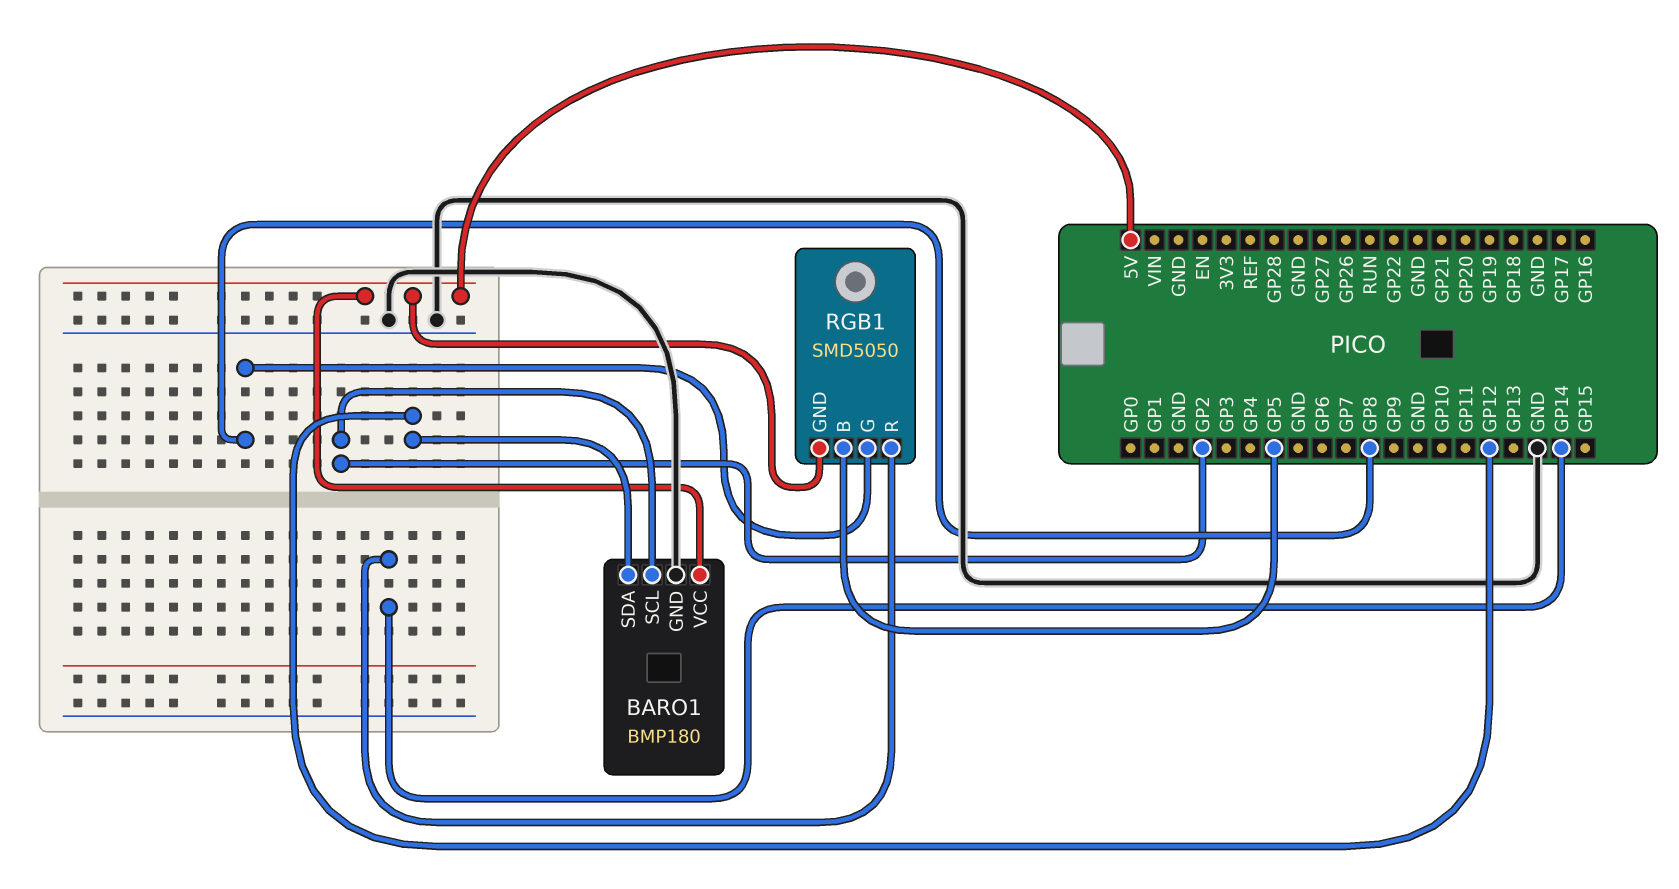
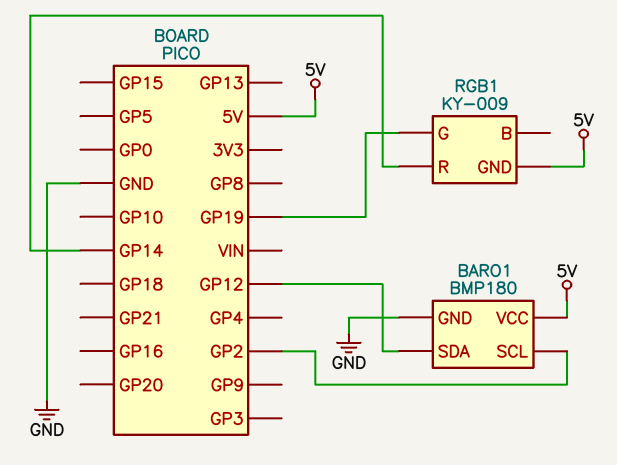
RGB1: SMD5050 -> KY-009
RGB1 pin B: GP5 -> none
RGB1 pin G: GP8 -> GP19

